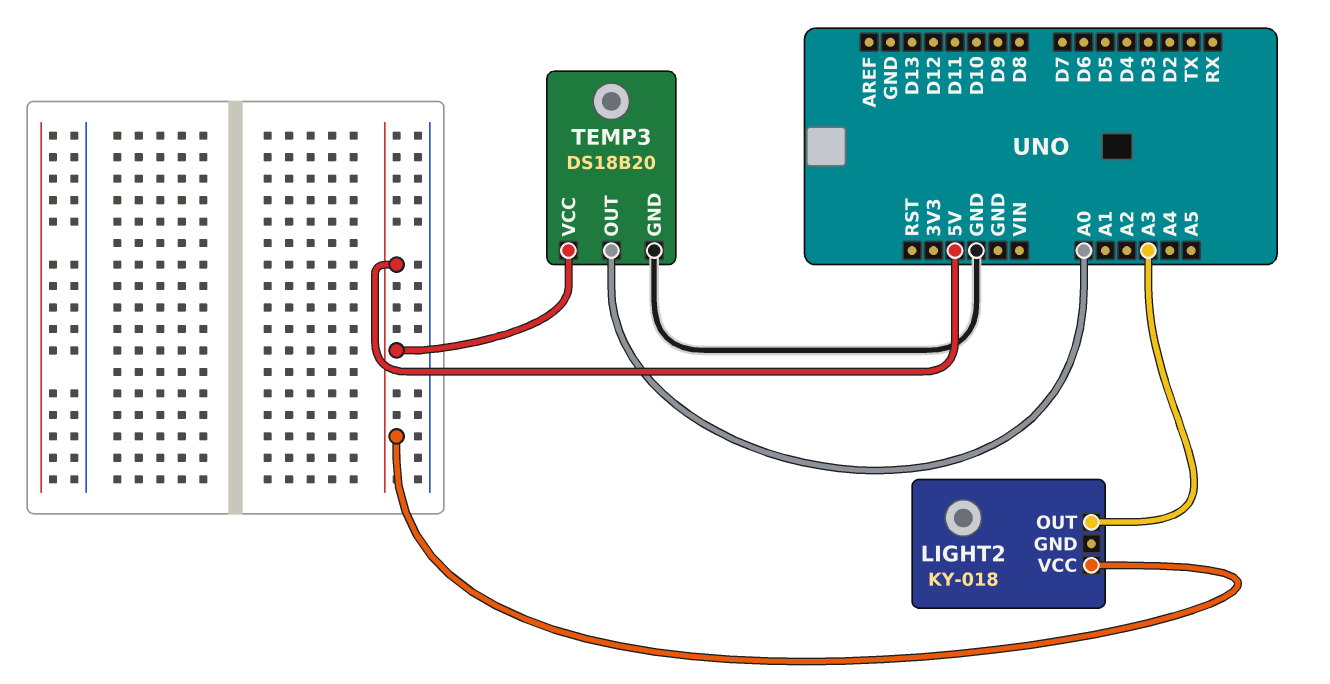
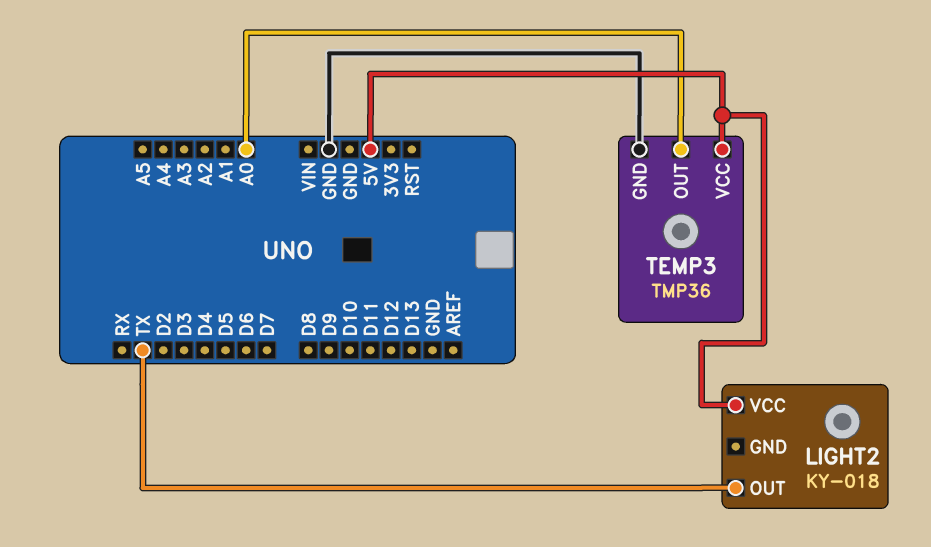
LIGHT2 pin OUT: A3 -> TX
TEMP3: DS18B20 -> TMP36

